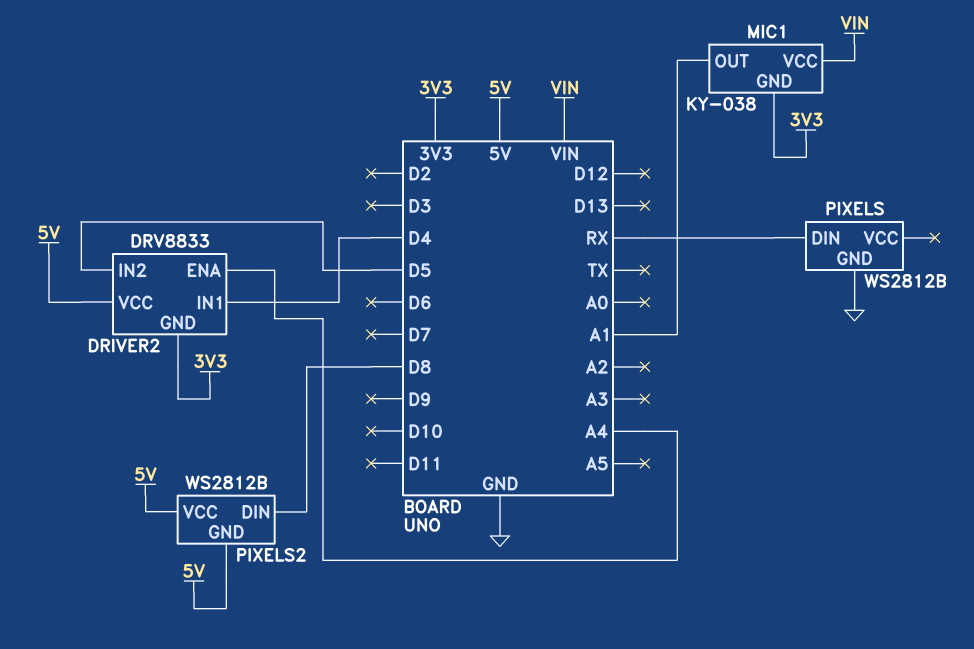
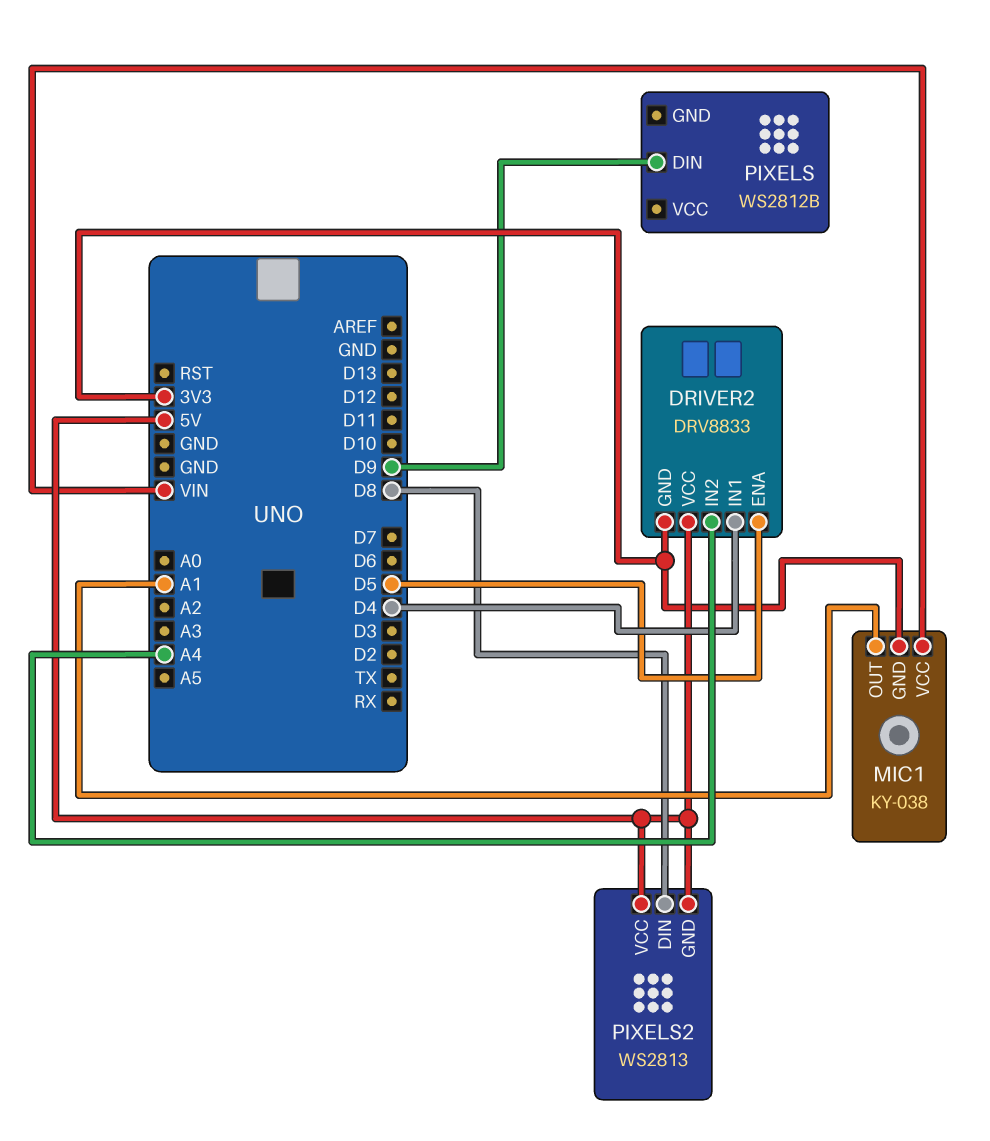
DRIVER2 pin ENA: A4 -> D5
DRIVER2 pin IN2: D5 -> A4
PIXELS pin DIN: RX -> D9
PIXELS pin GND: GND -> none
PIXELS2: WS2812B -> WS2813

